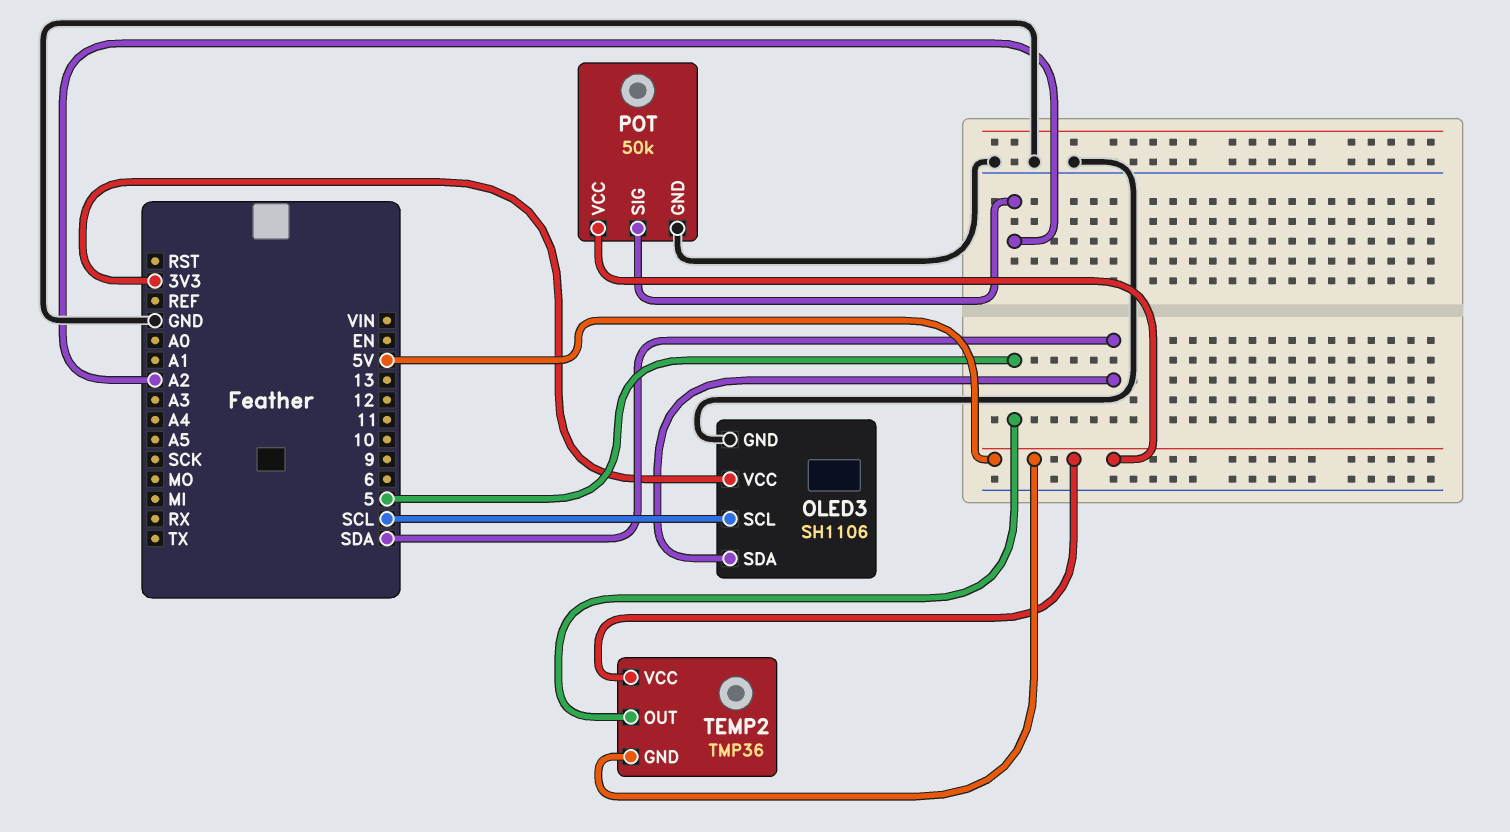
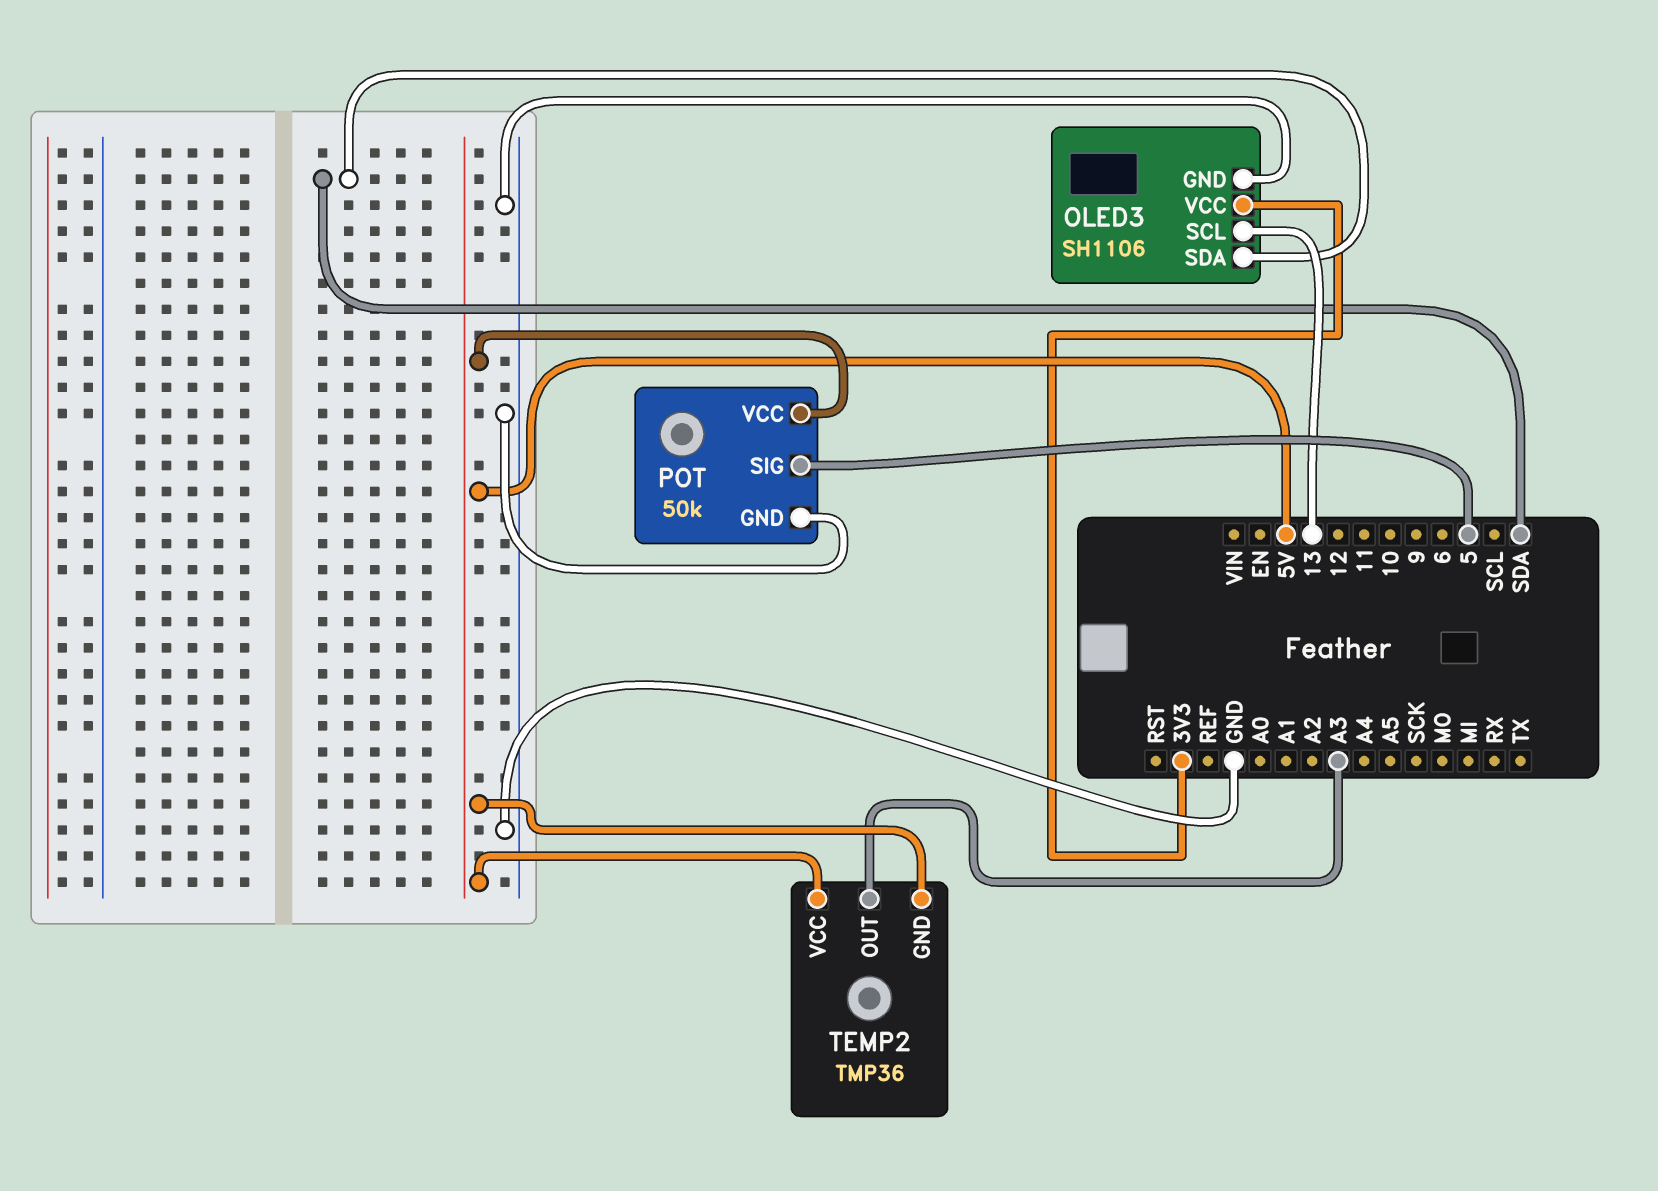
OLED3 pin SCL: SCL -> 13
POT pin SIG: A2 -> 5
TEMP2 pin OUT: 5 -> A3

